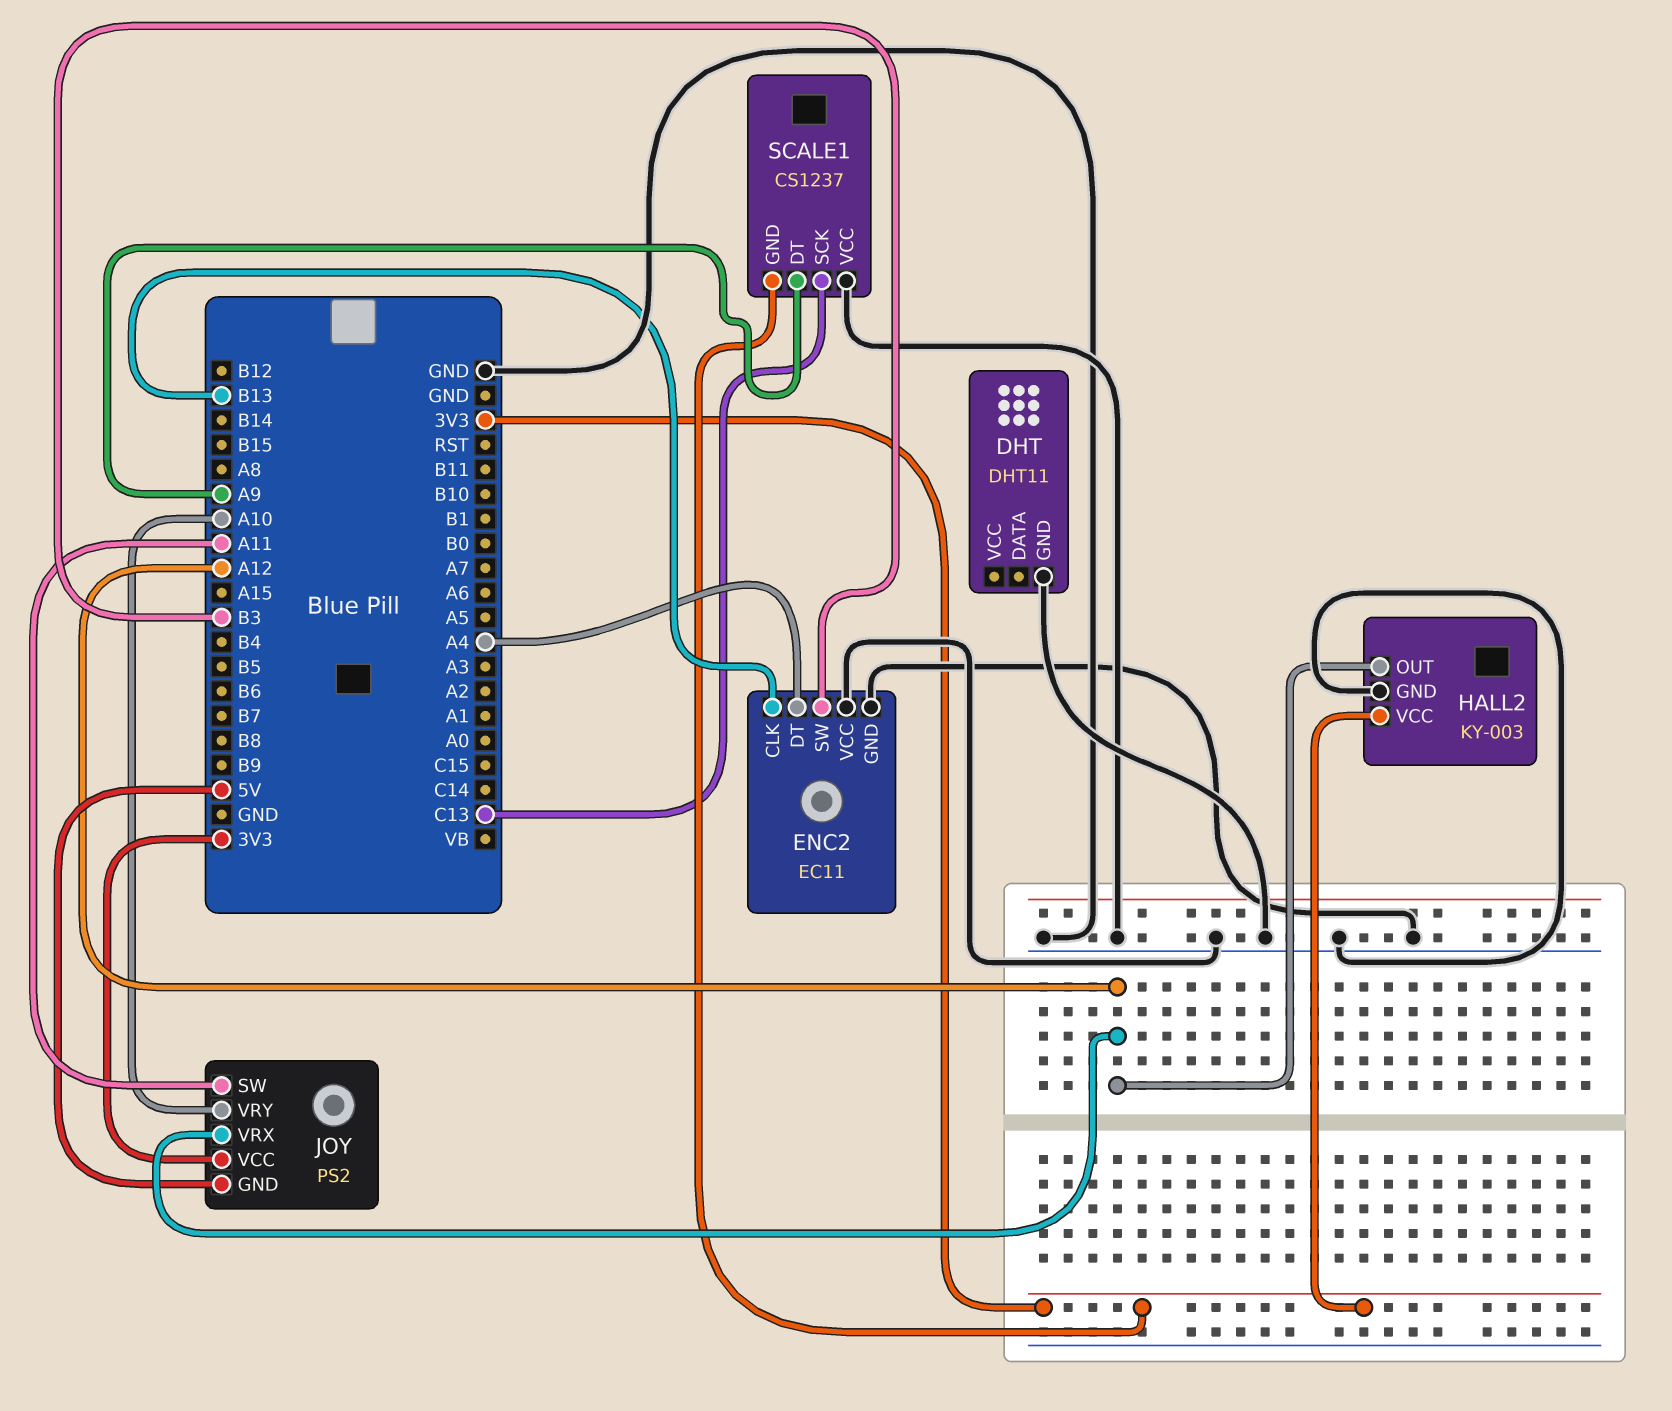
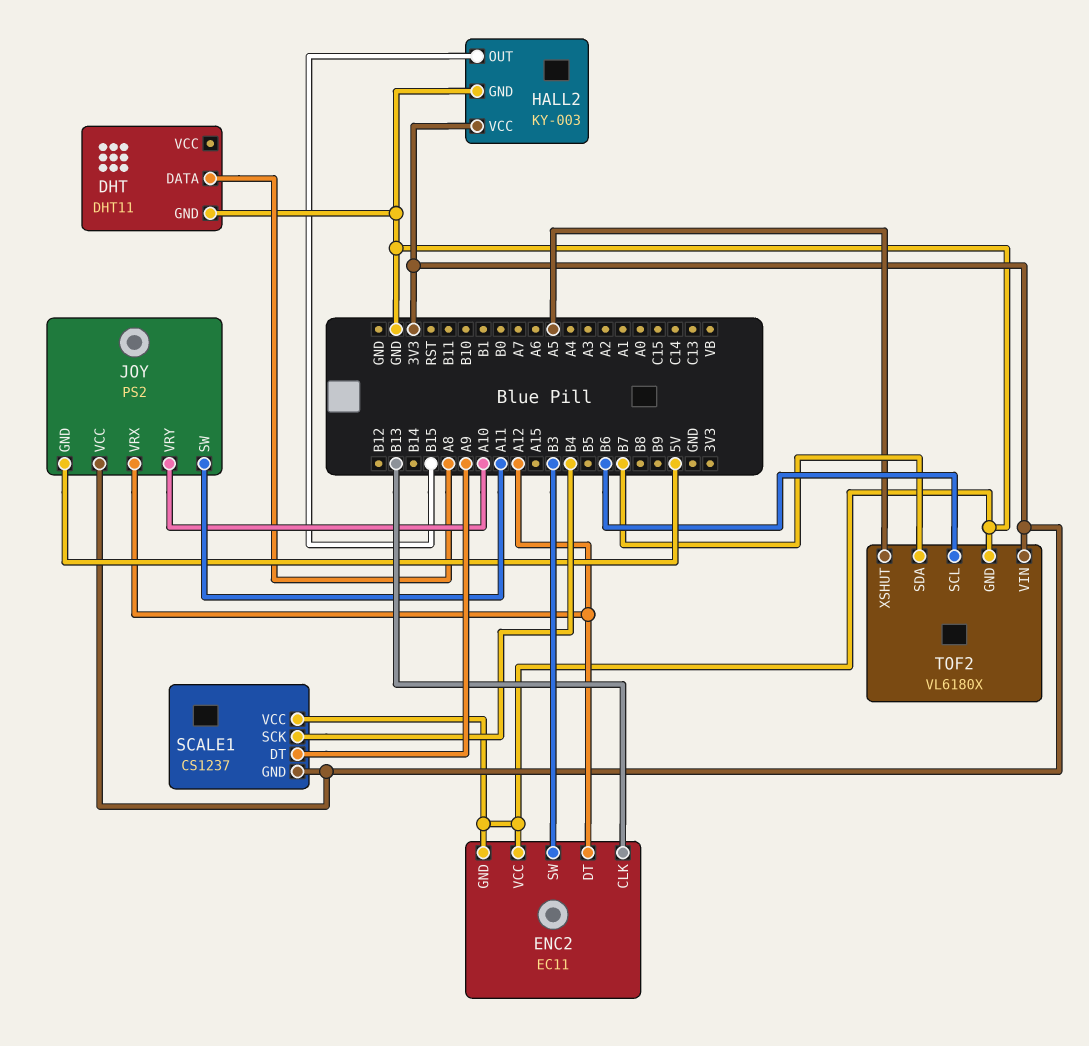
DHT pin DATA: none -> A8
ENC2 pin DT: A4 -> A12
HALL2 pin OUT: A12 -> B15
SCALE1 pin SCK: C13 -> B4
TOF2: none -> VL6180X
TOF2 pin GND: none -> GND
TOF2 pin SCL: none -> B6
TOF2 pin SDA: none -> B7
TOF2 pin VIN: none -> 3V3
TOF2 pin XSHUT: none -> A5

